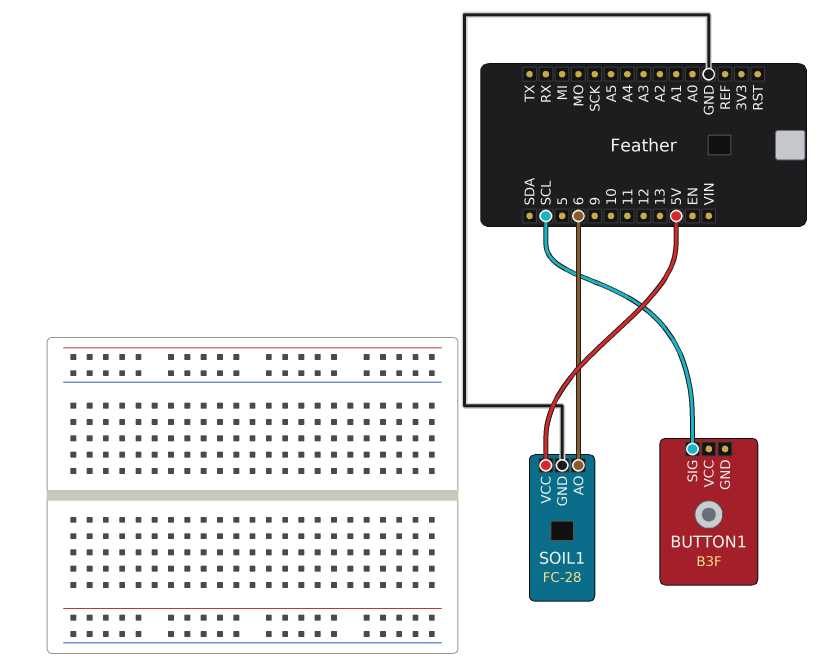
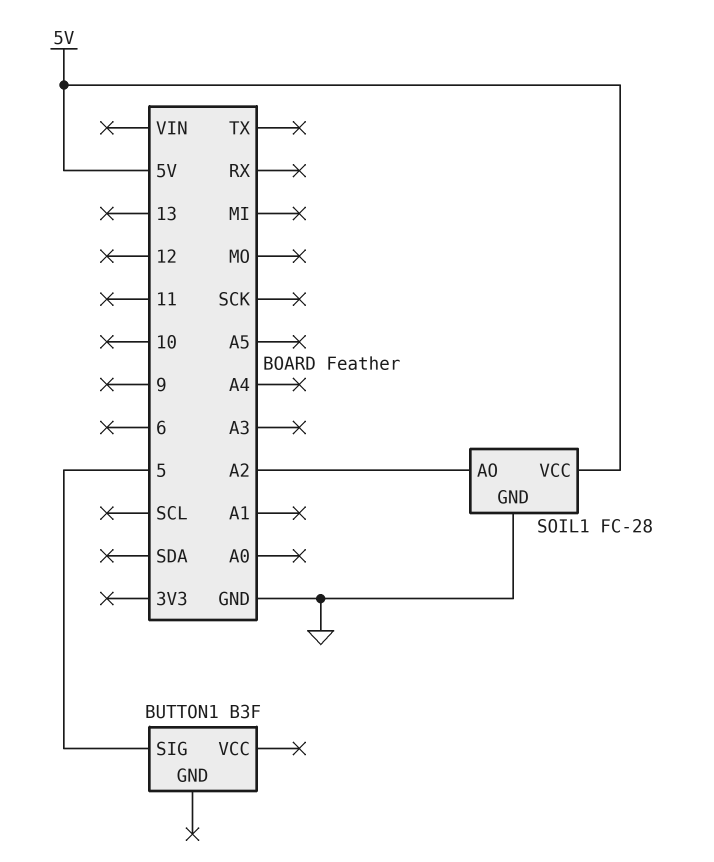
BUTTON1 pin SIG: SCL -> 5
SOIL1 pin AO: 6 -> A2

